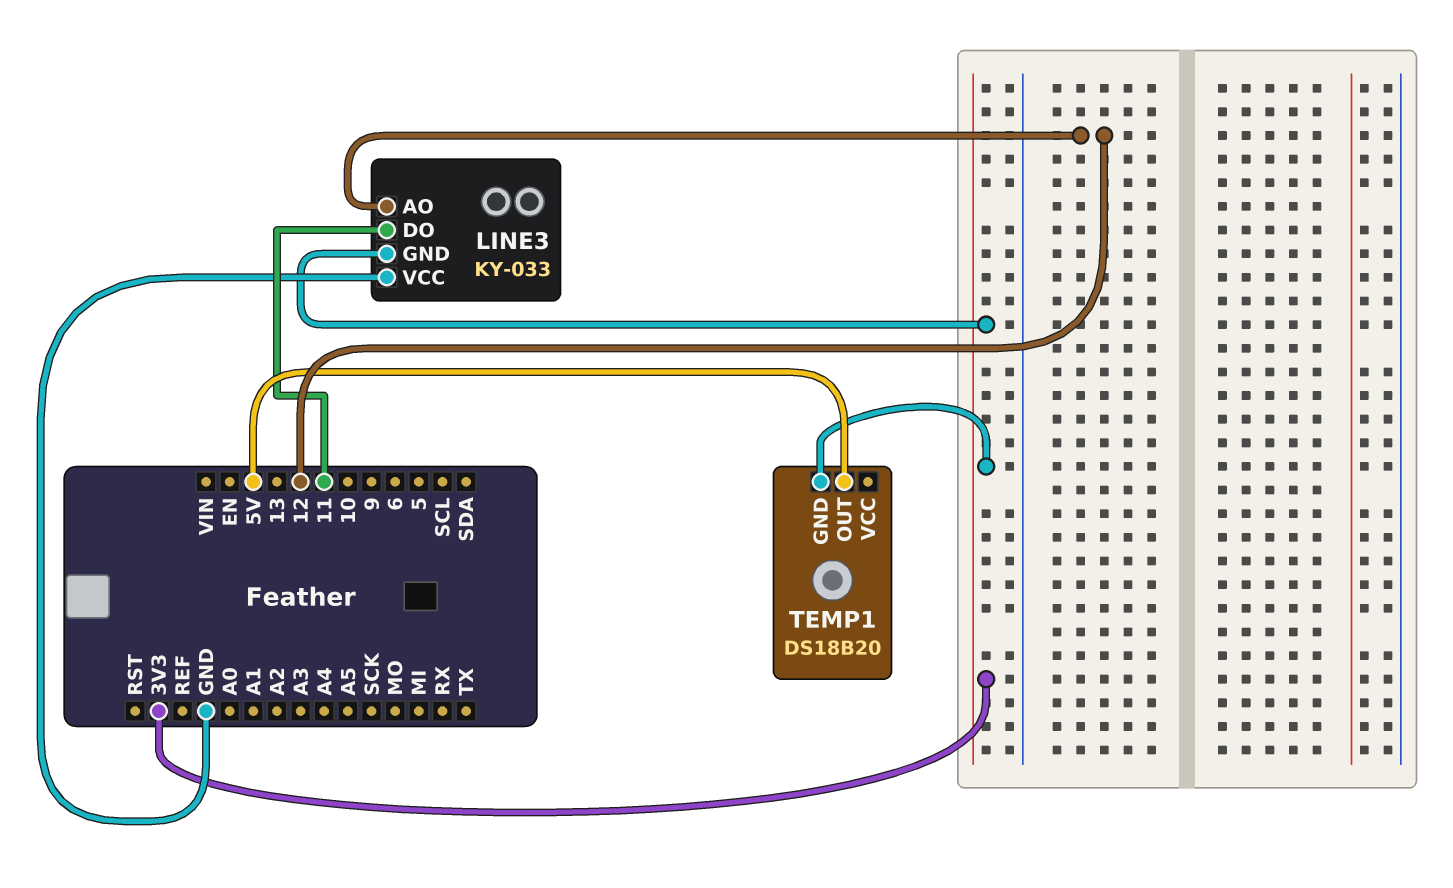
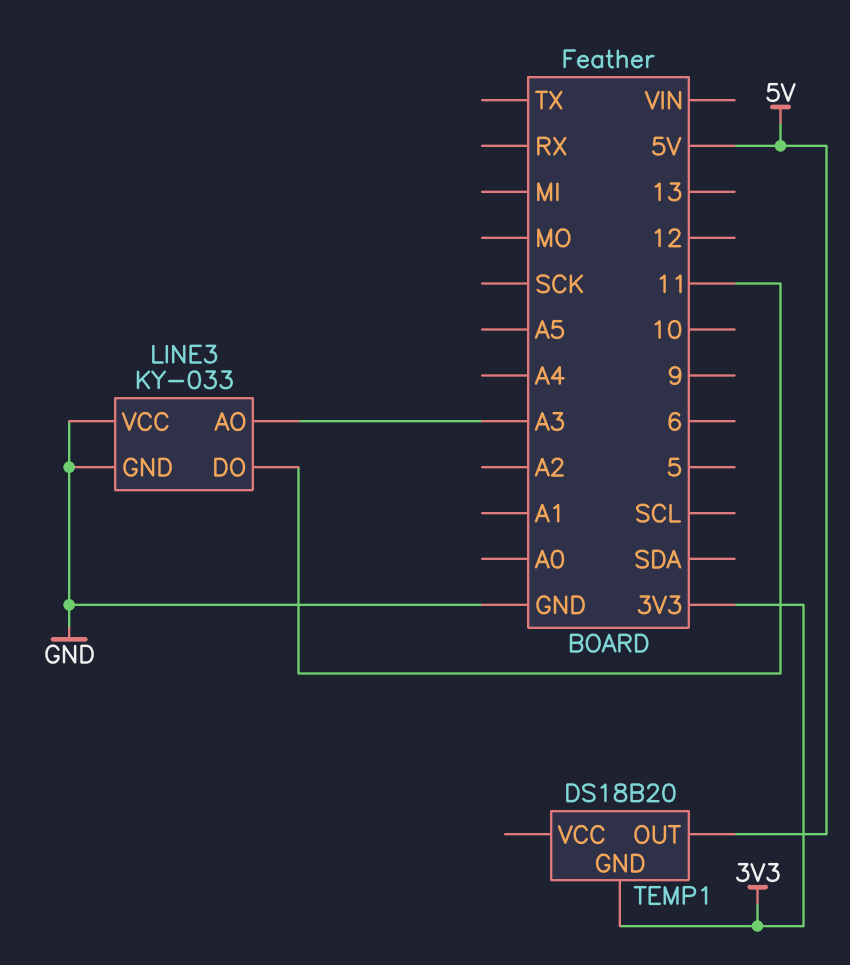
LINE3 pin AO: 12 -> A3
LINE3 pin GND: 3V3 -> GND

